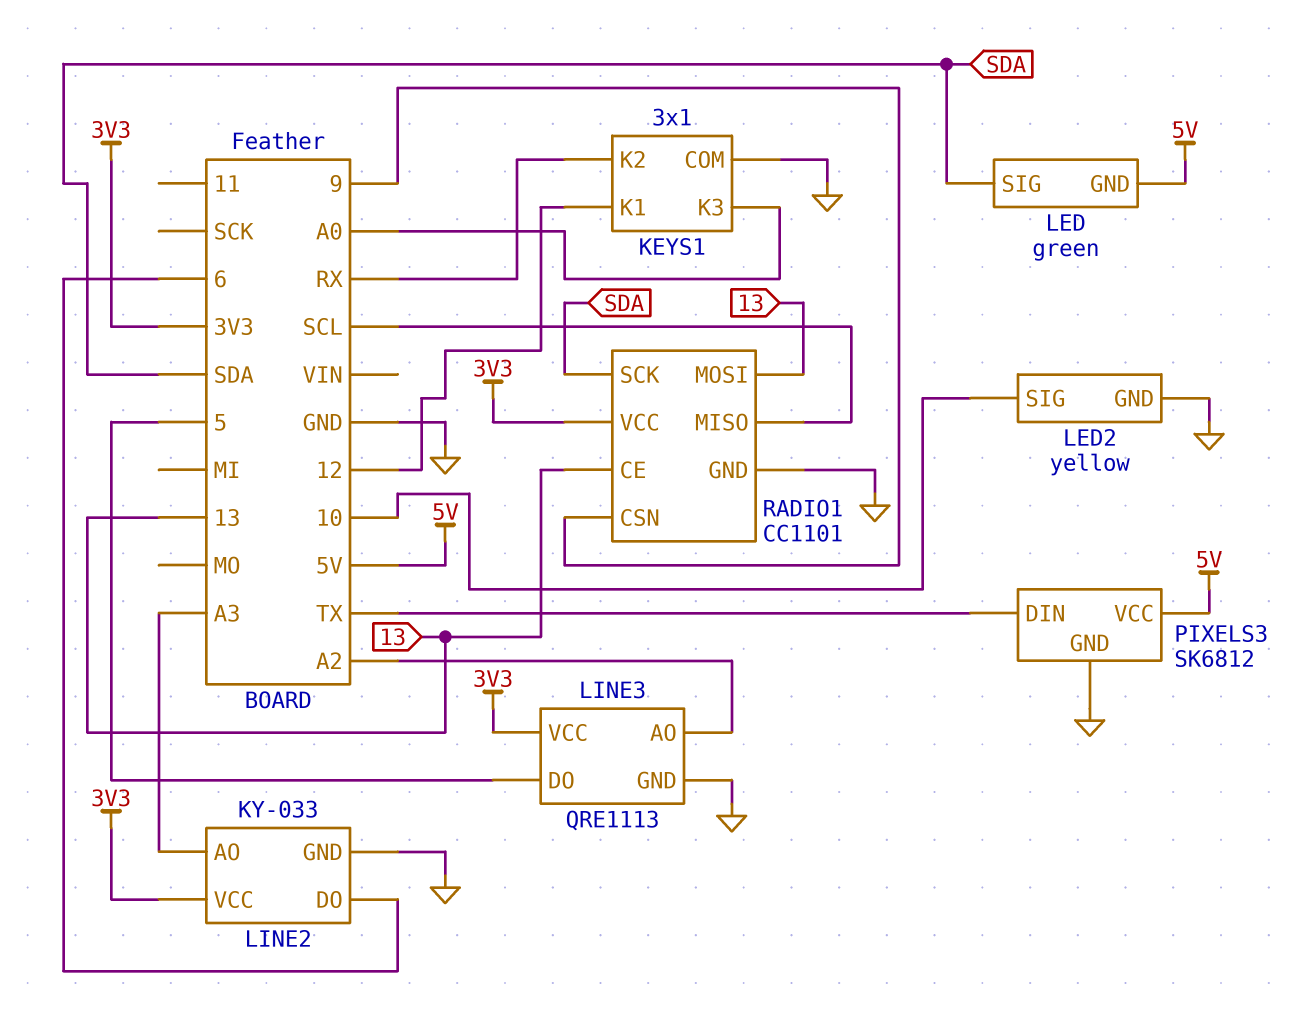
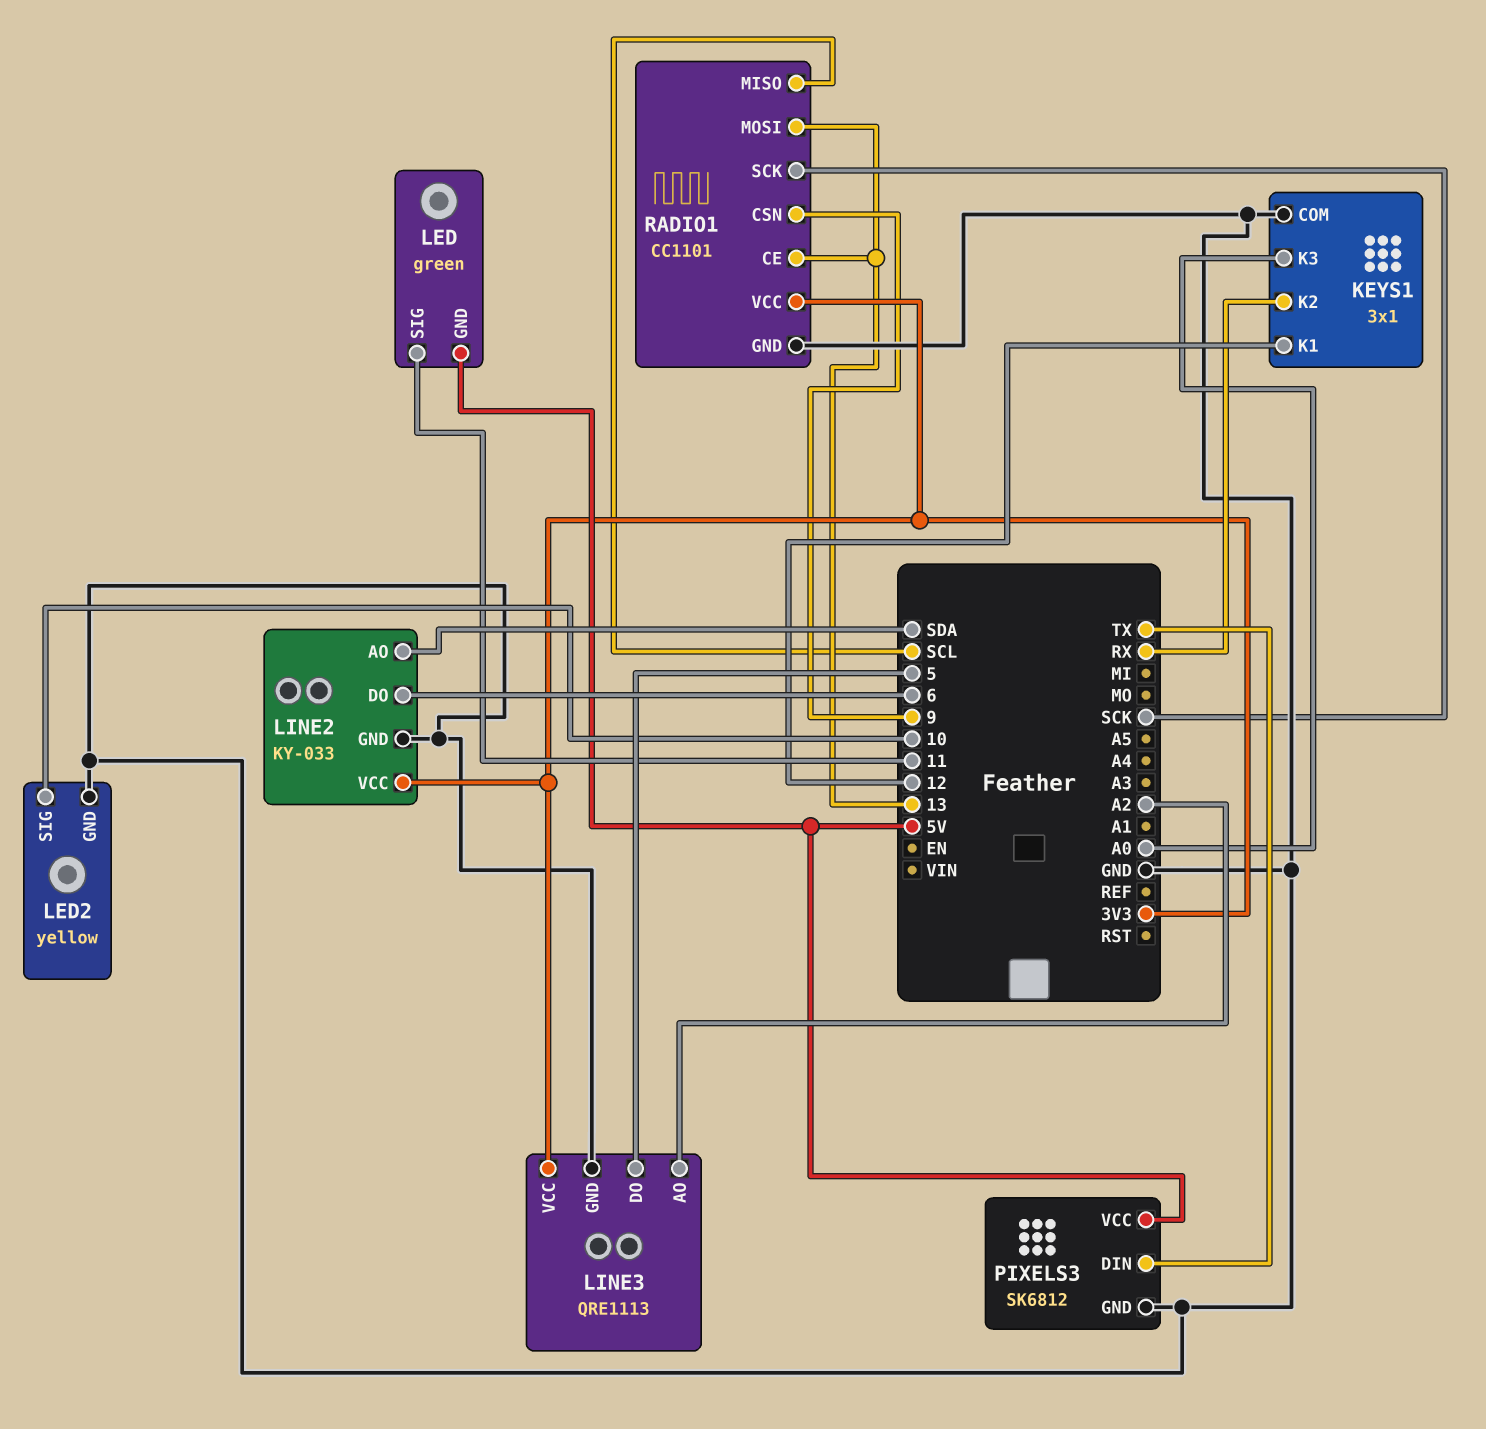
LED pin SIG: SDA -> 11
LINE2 pin AO: A3 -> SDA
RADIO1 pin SCK: SDA -> SCK

